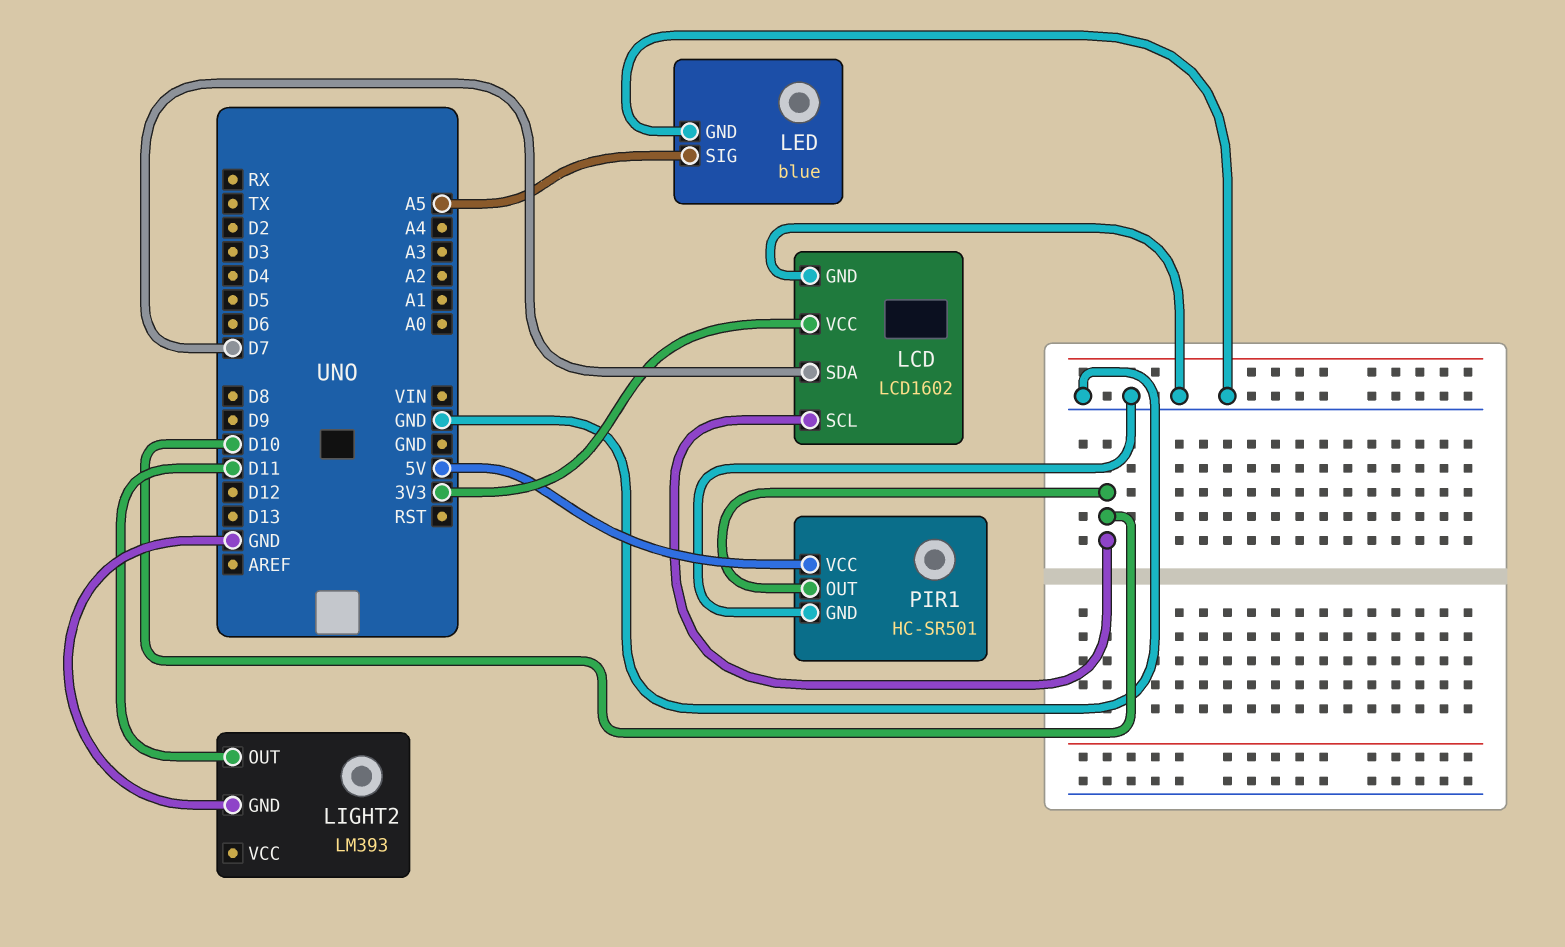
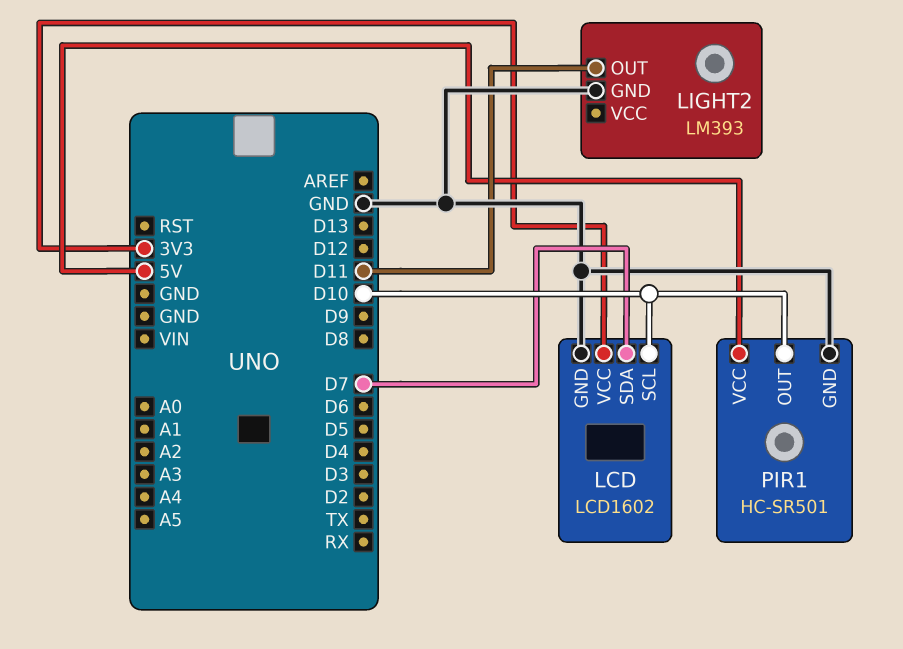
LED: blue -> none
LED pin GND: GND -> none
LED pin SIG: A5 -> none

